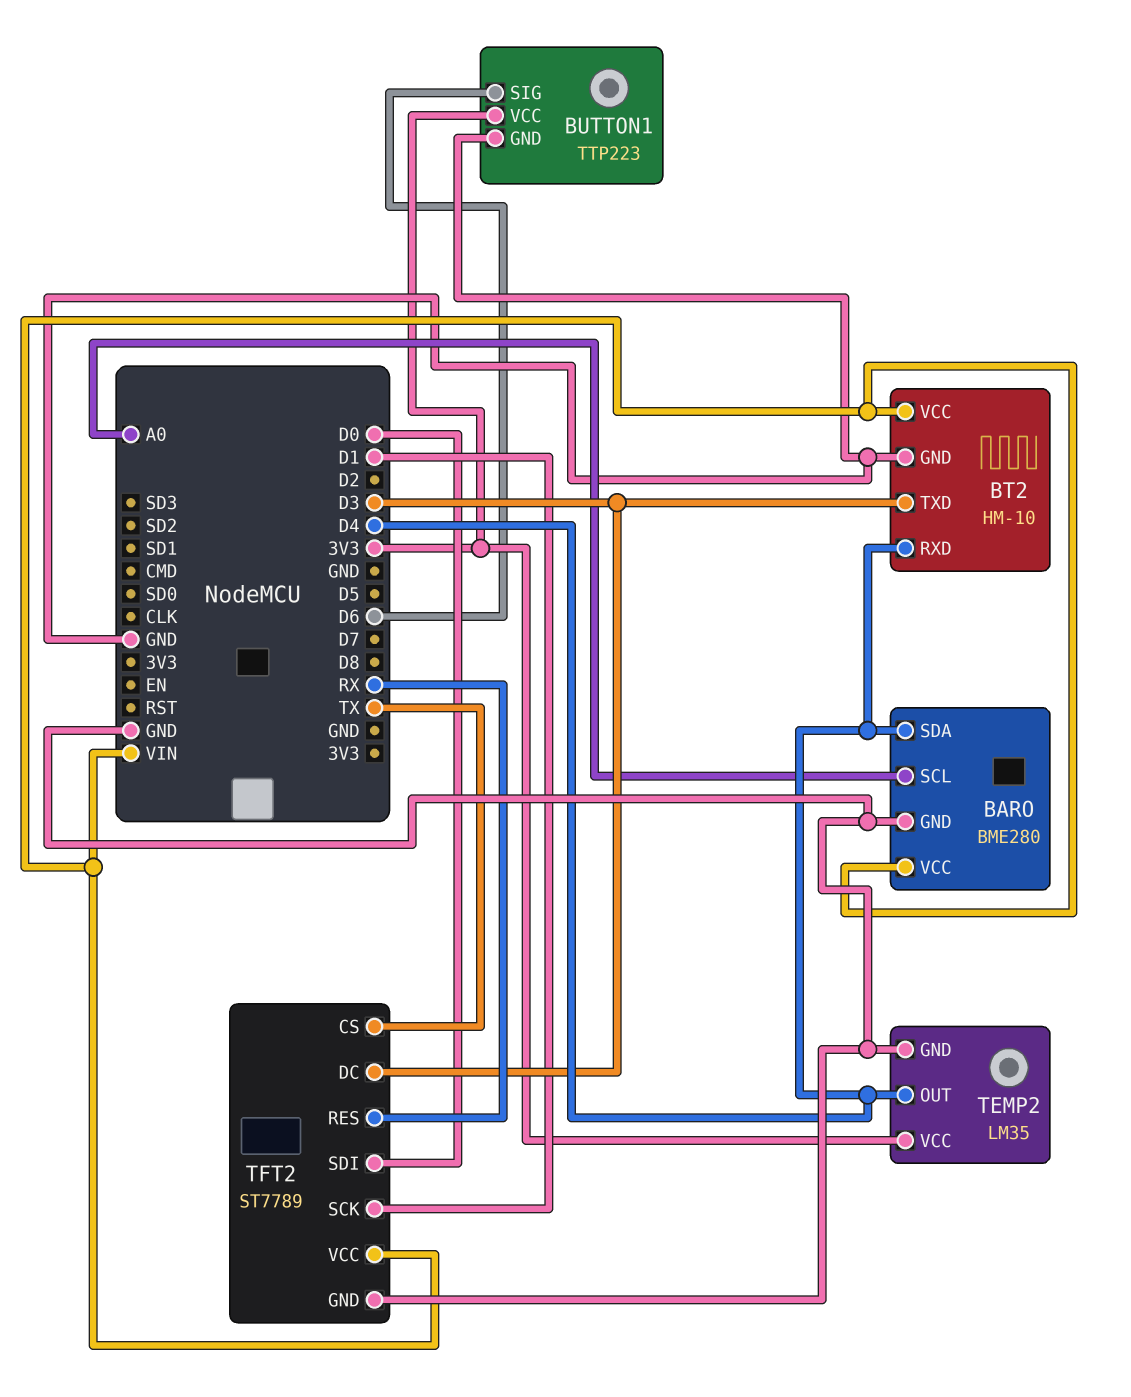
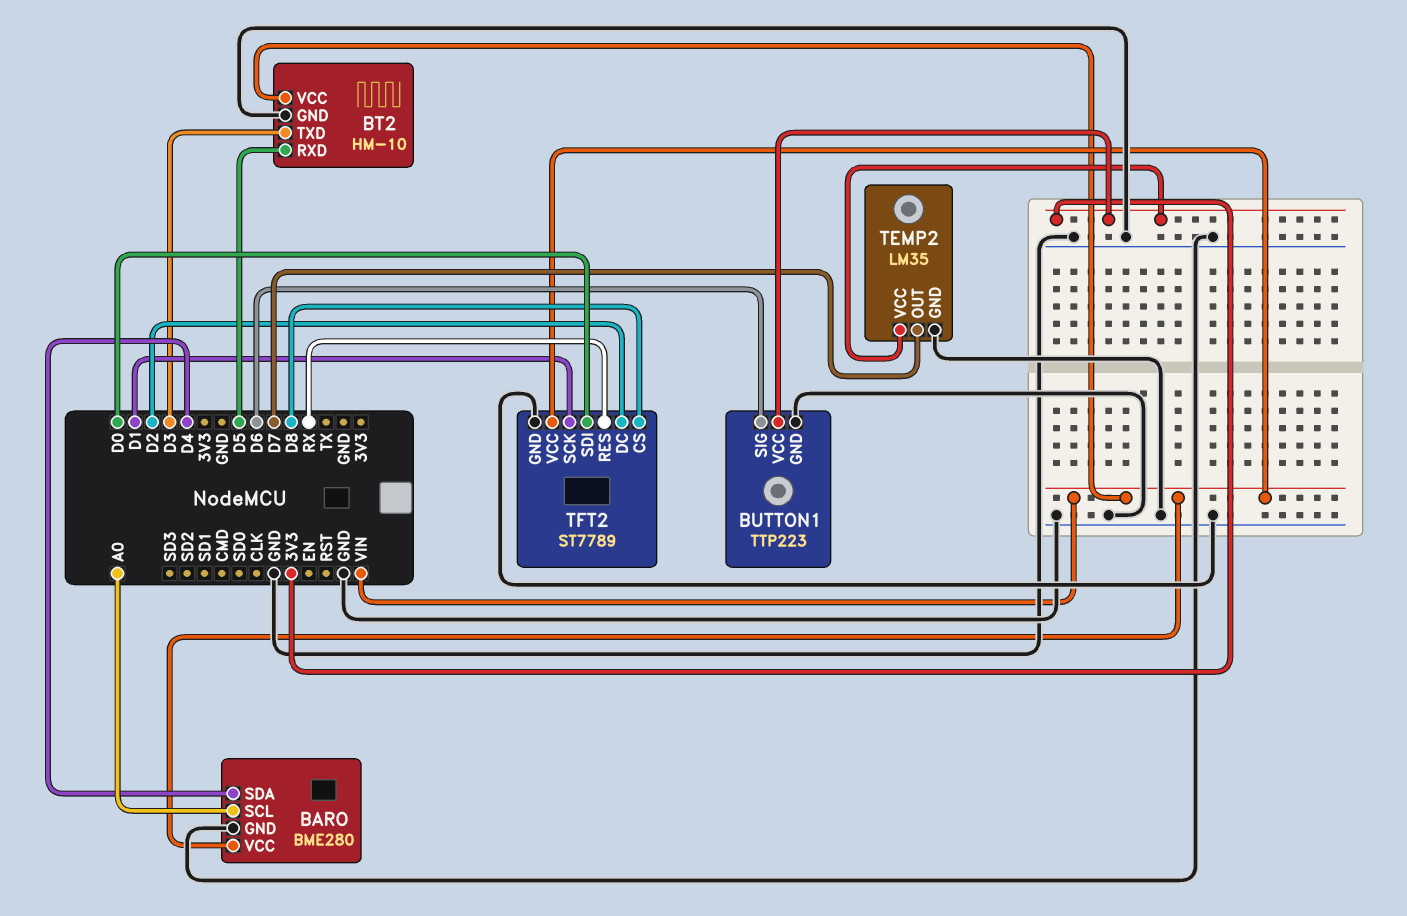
BT2 pin RXD: D4 -> D5
TEMP2 pin OUT: D4 -> D7
TFT2 pin CS: TX -> D8
TFT2 pin DC: D3 -> D2

